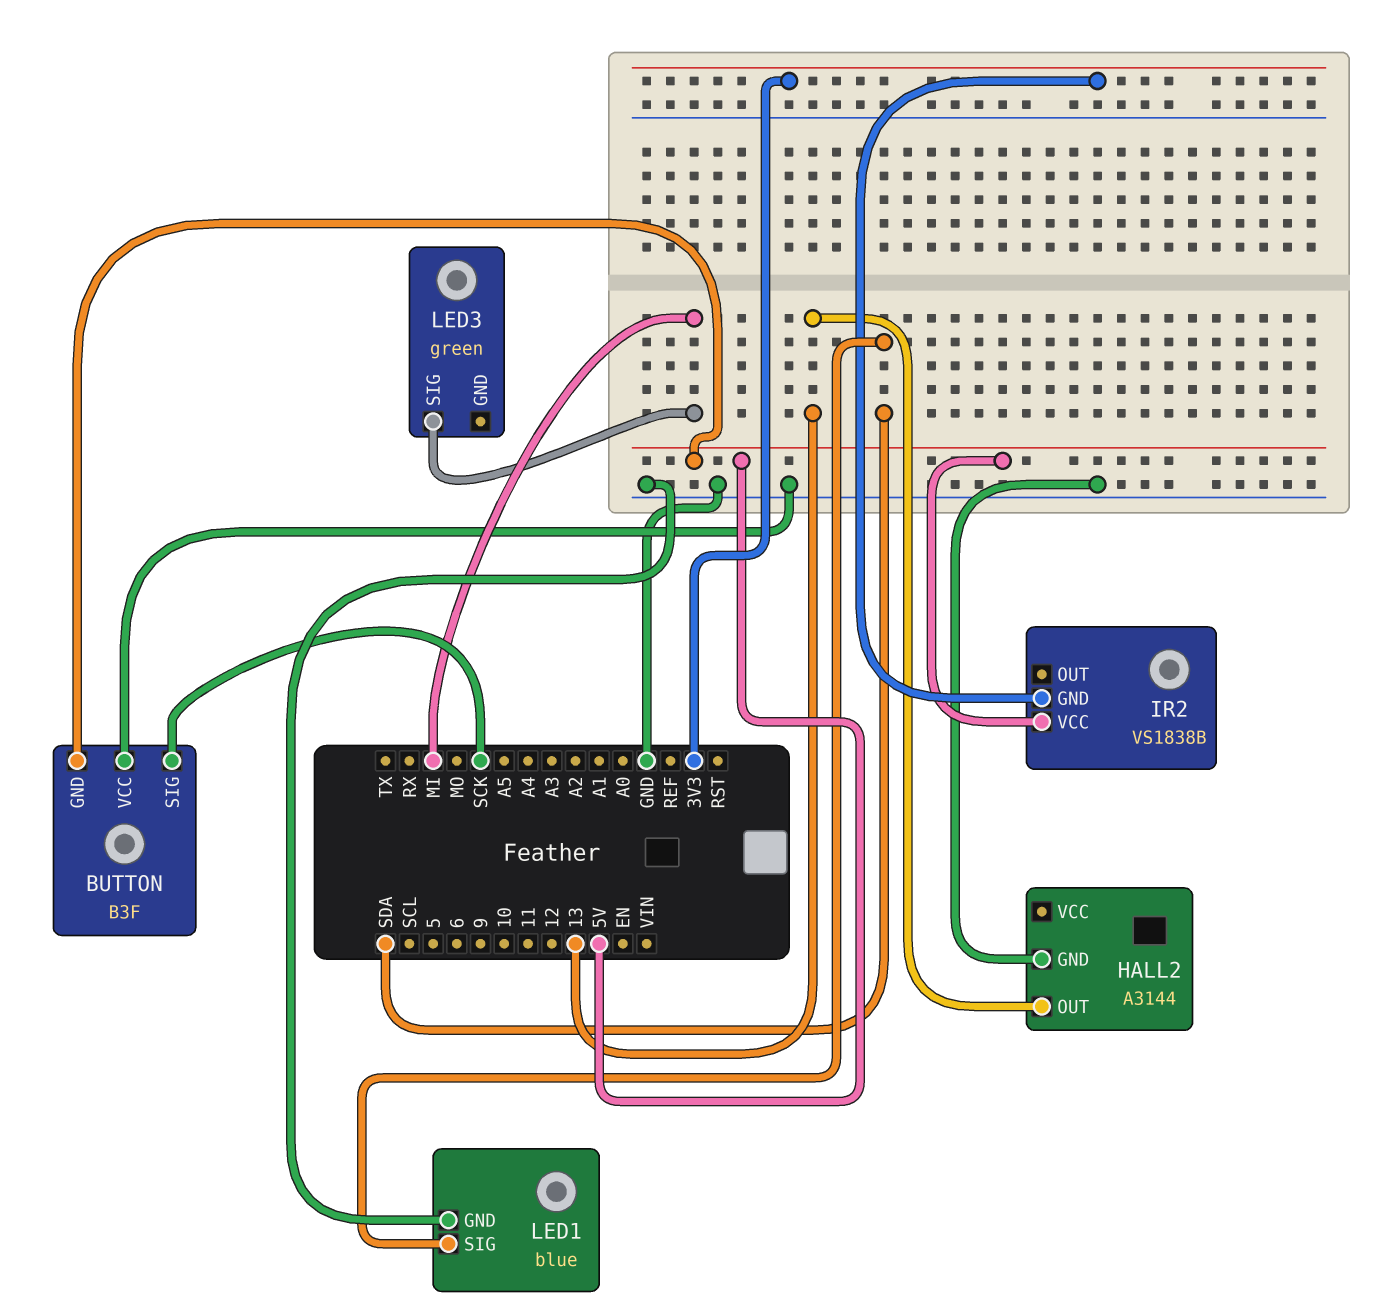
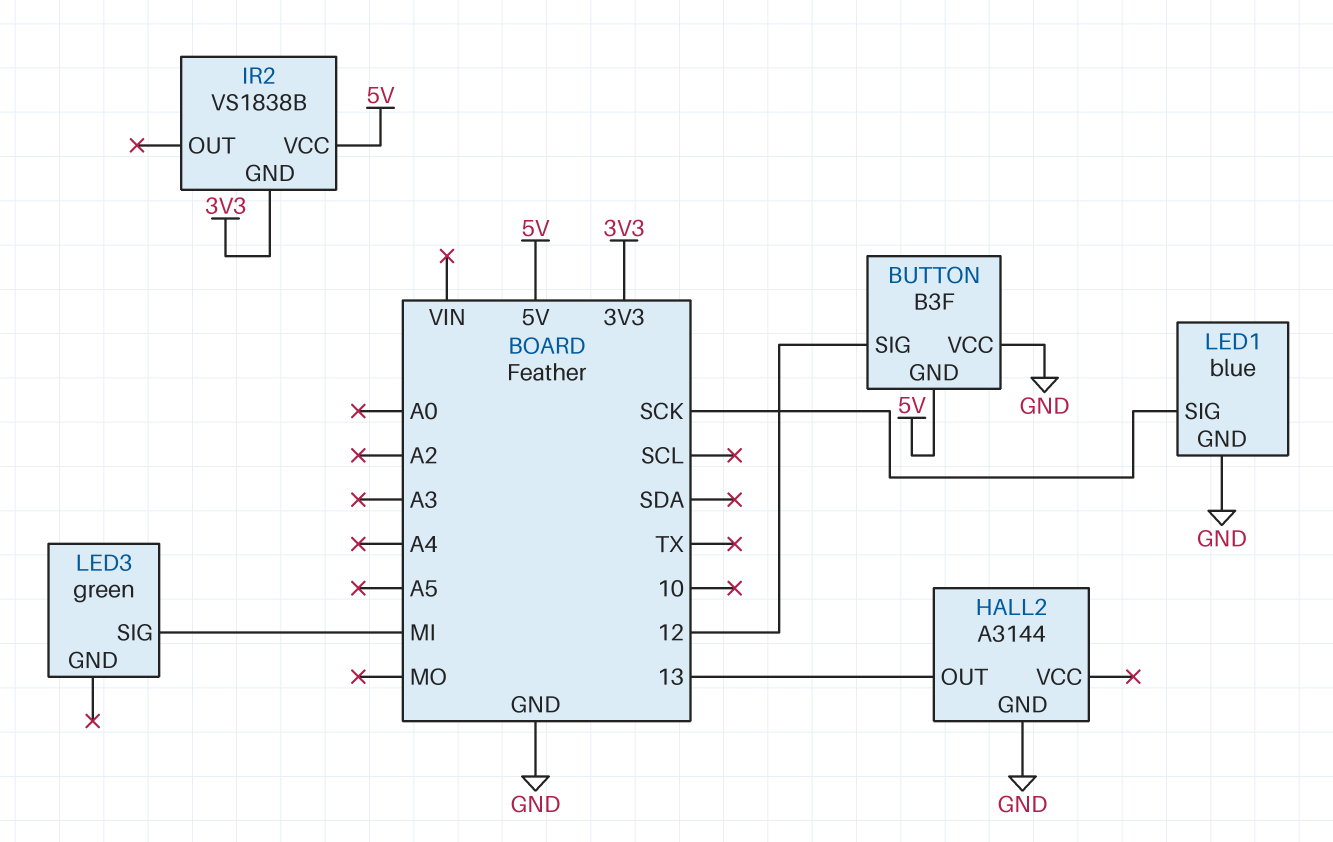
BUTTON pin SIG: SCK -> 12
LED1 pin SIG: SDA -> SCK

